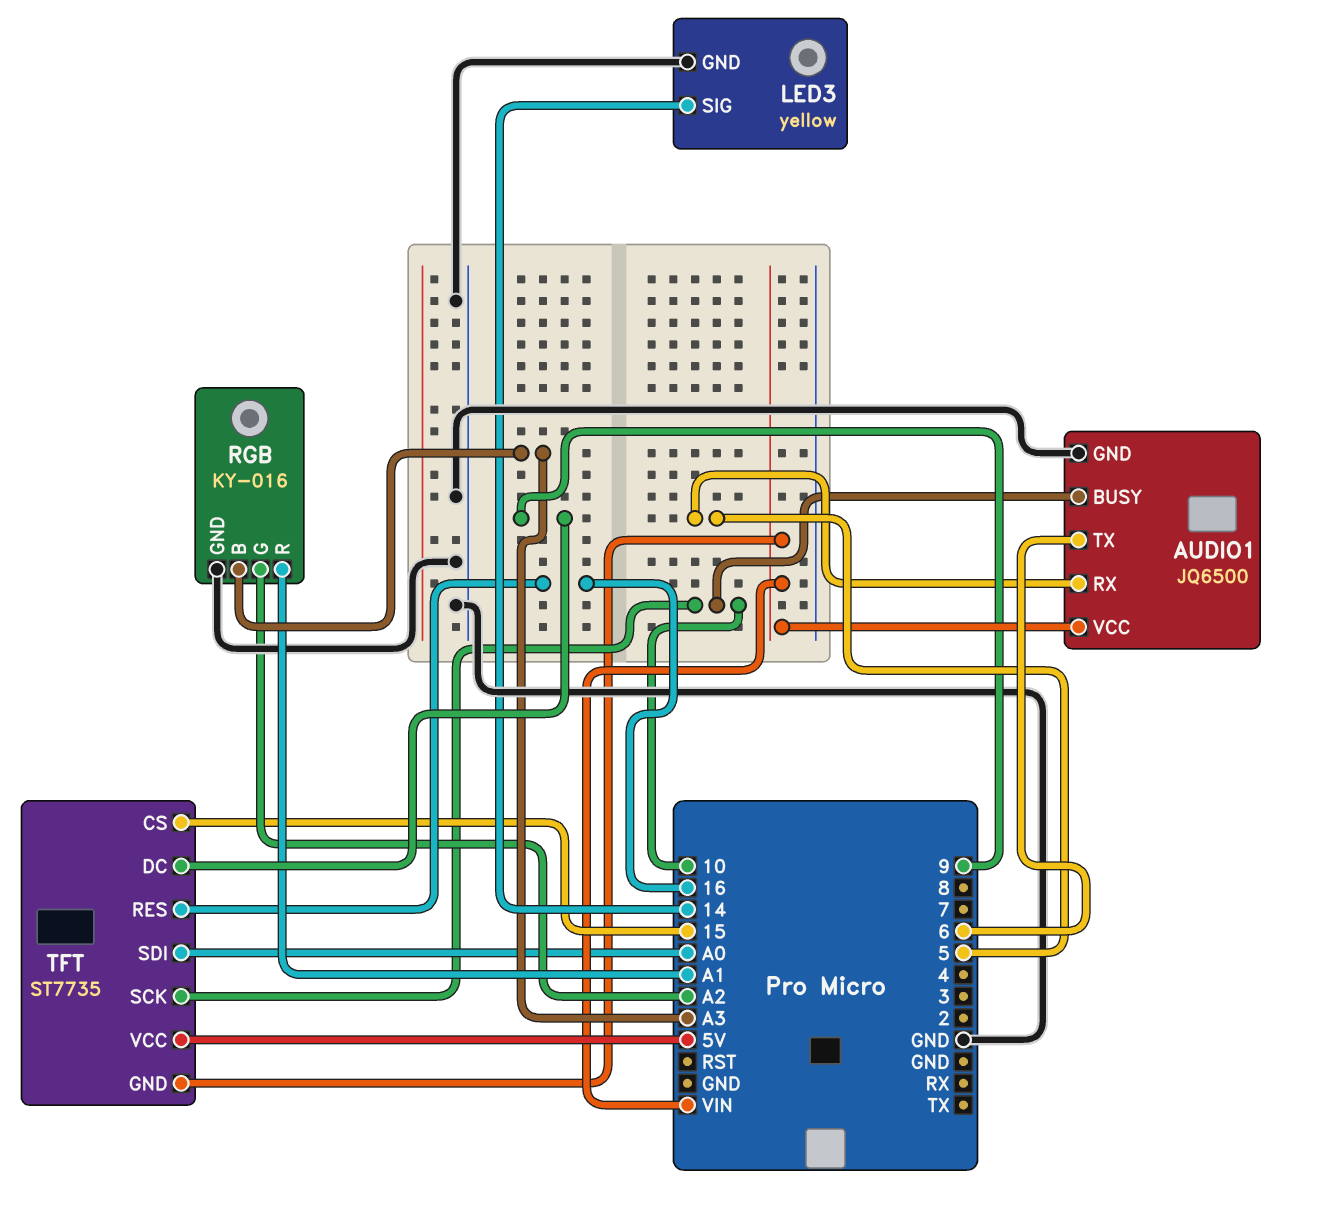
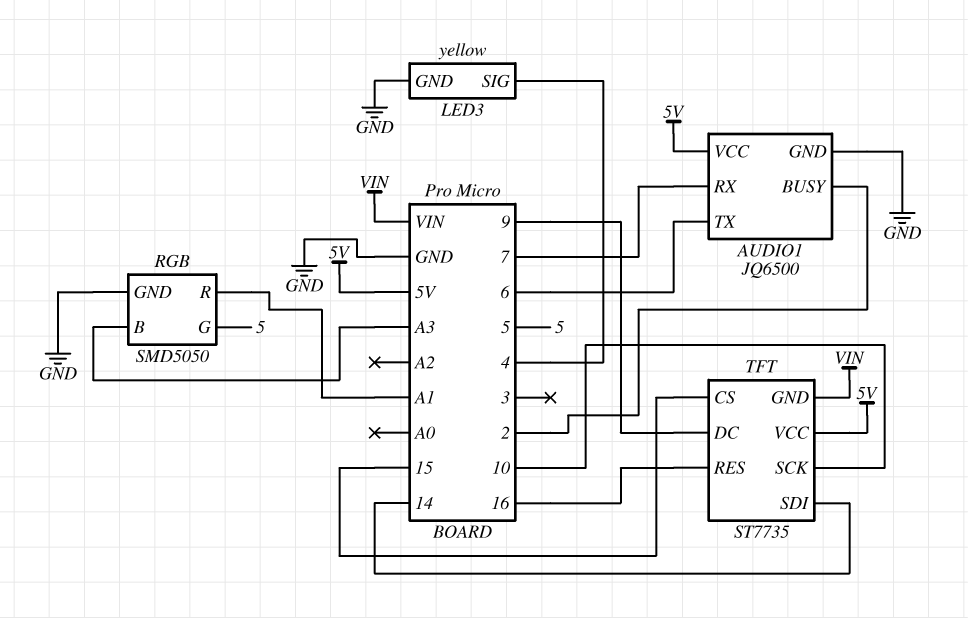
AUDIO1 pin BUSY: 10 -> 2
AUDIO1 pin RX: 5 -> 7
AUDIO1 pin VCC: VIN -> 5V
LED3 pin SIG: 14 -> 4
RGB: KY-016 -> SMD5050
RGB pin G: A2 -> 5
TFT pin SDI: A0 -> 14

